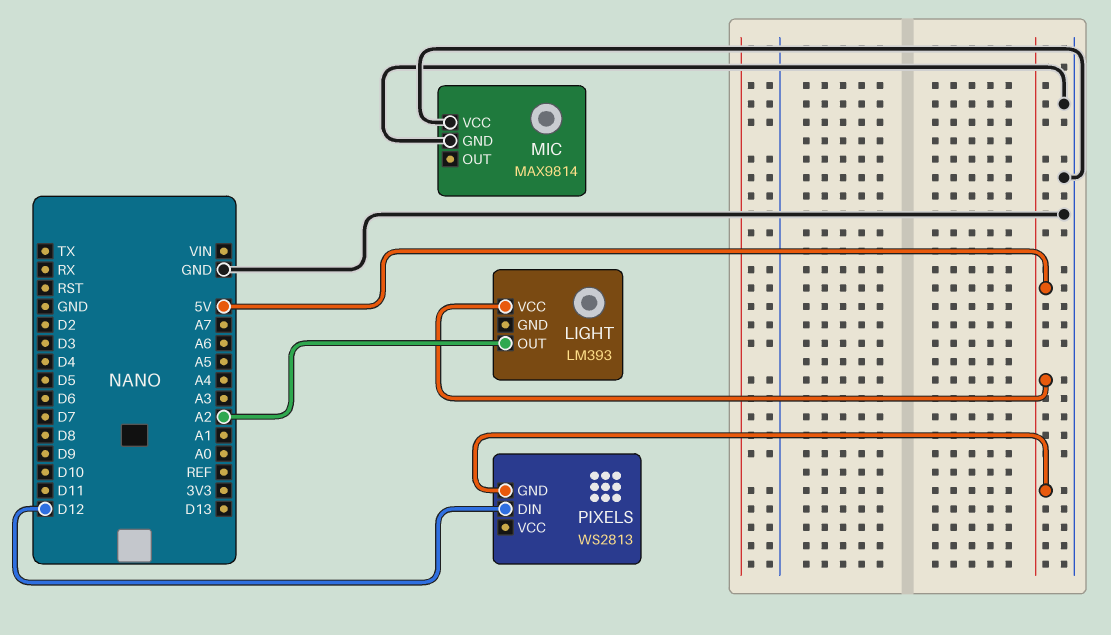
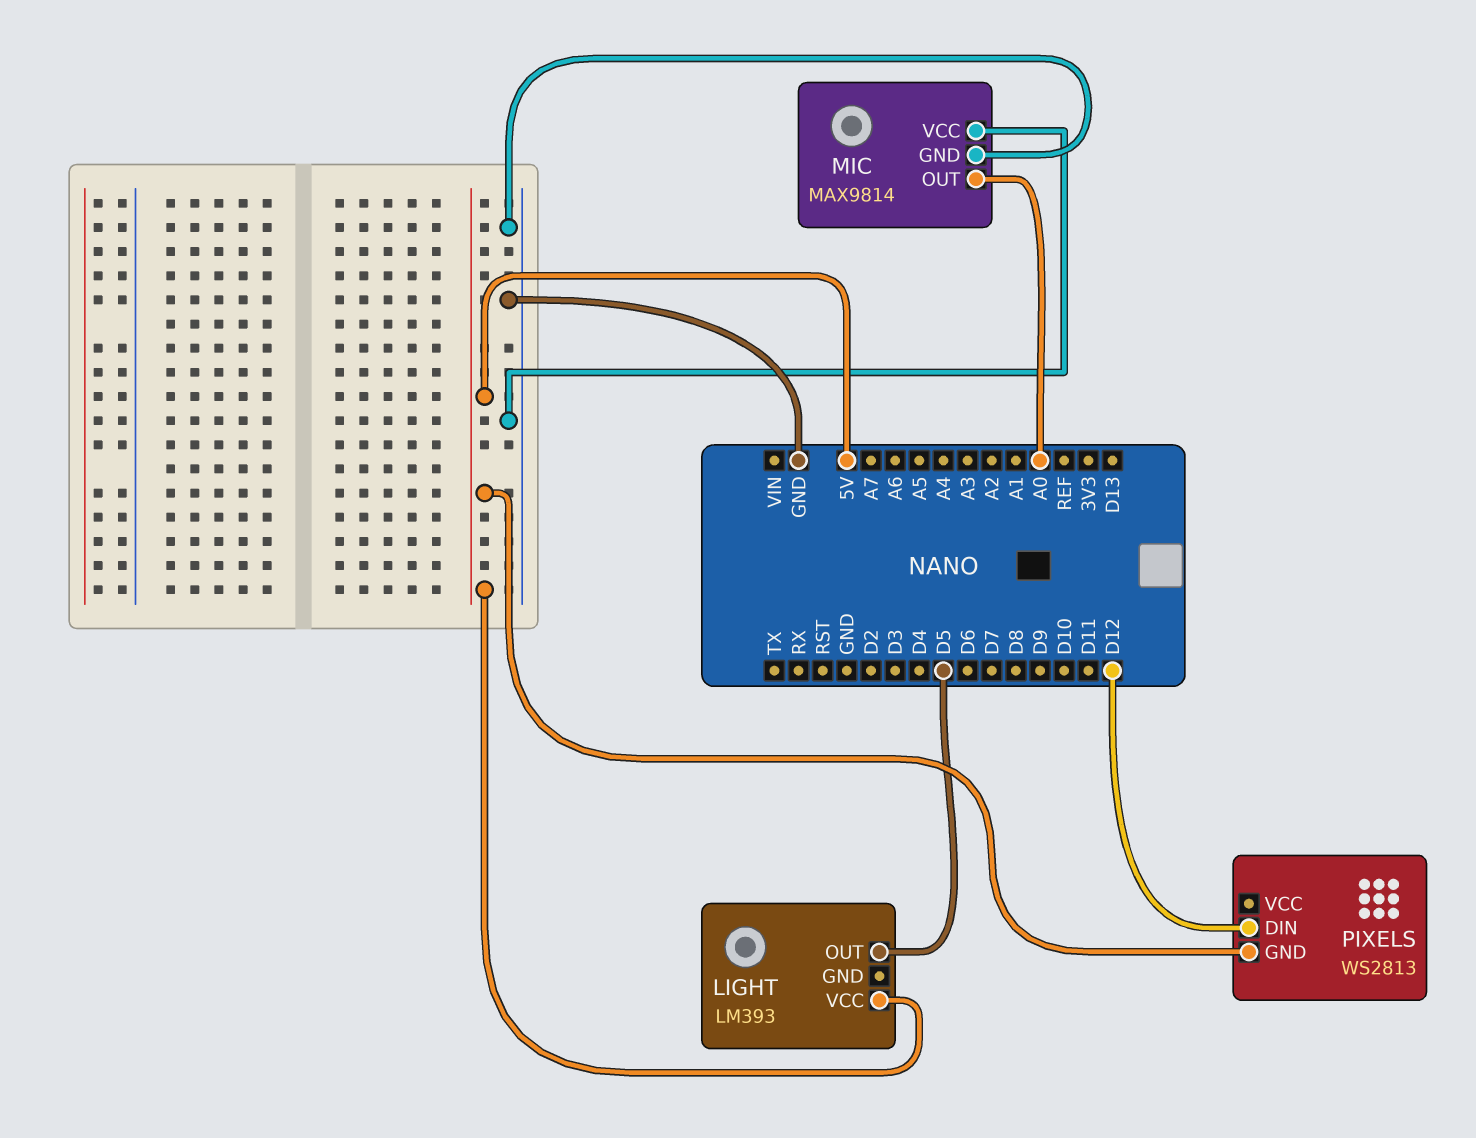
LIGHT pin OUT: A2 -> D5
MIC pin OUT: none -> A0

